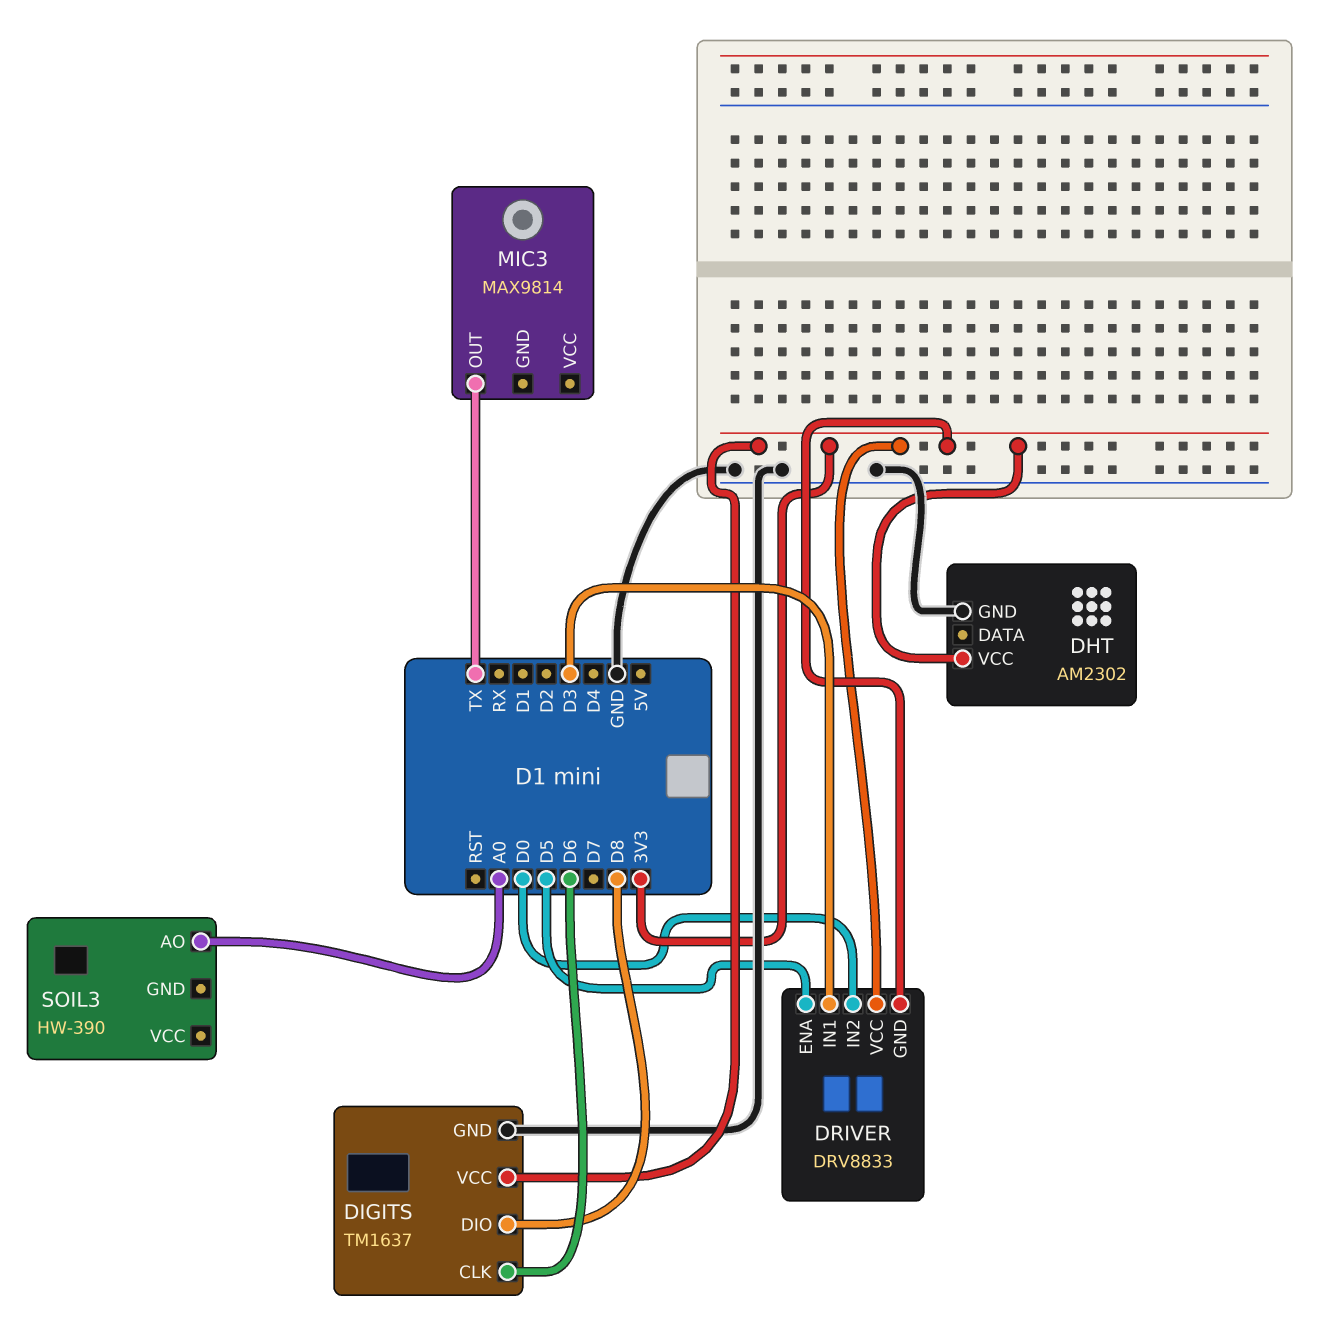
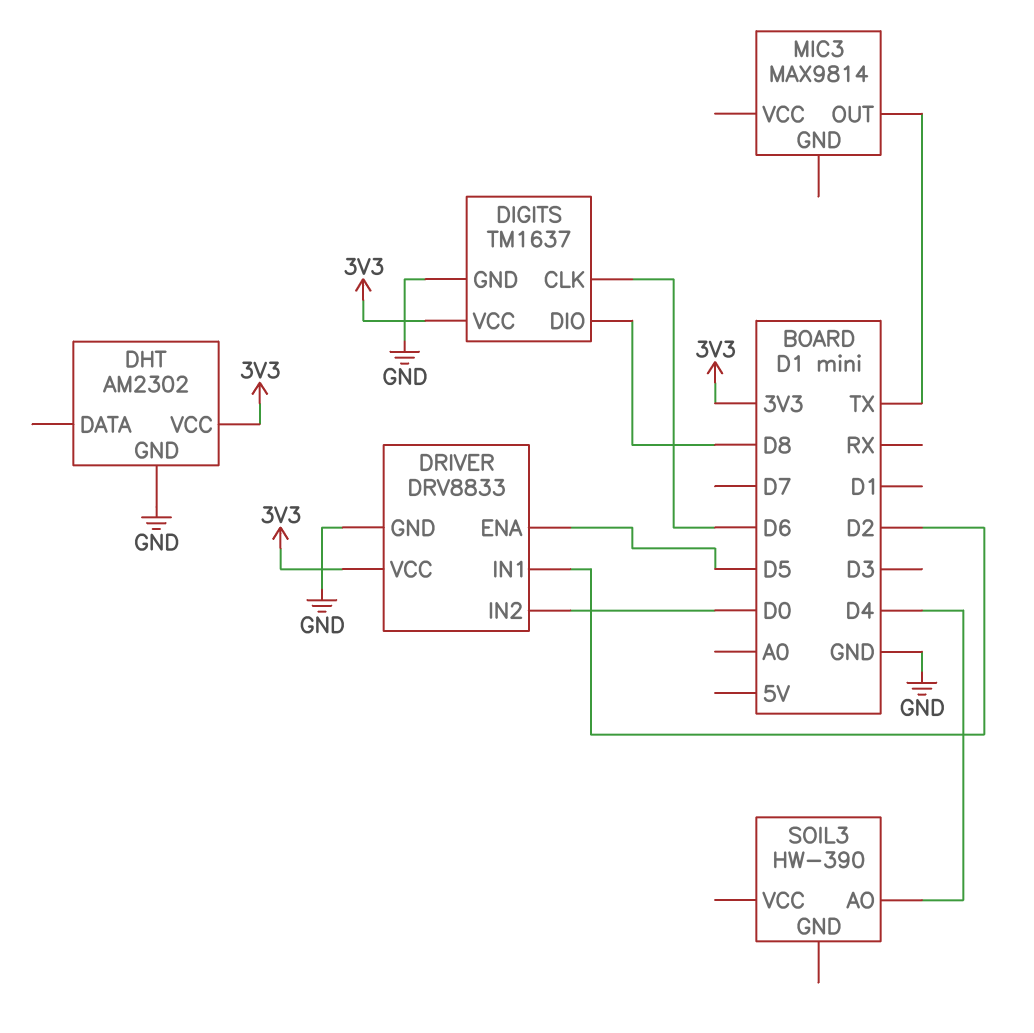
DRIVER pin GND: 3V3 -> GND
DRIVER pin IN1: D3 -> D2
SOIL3 pin AO: A0 -> D4

